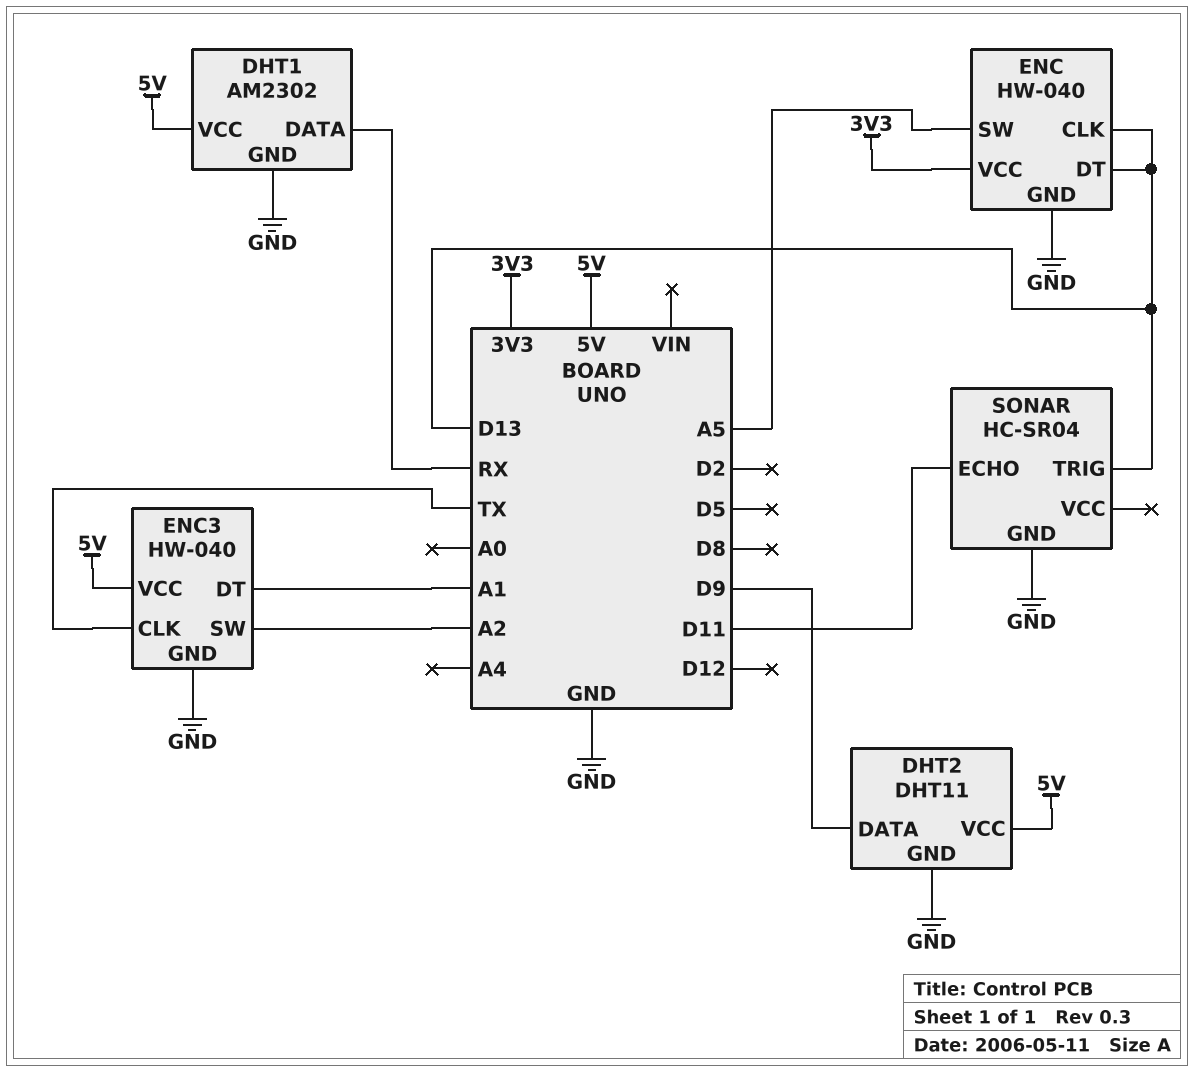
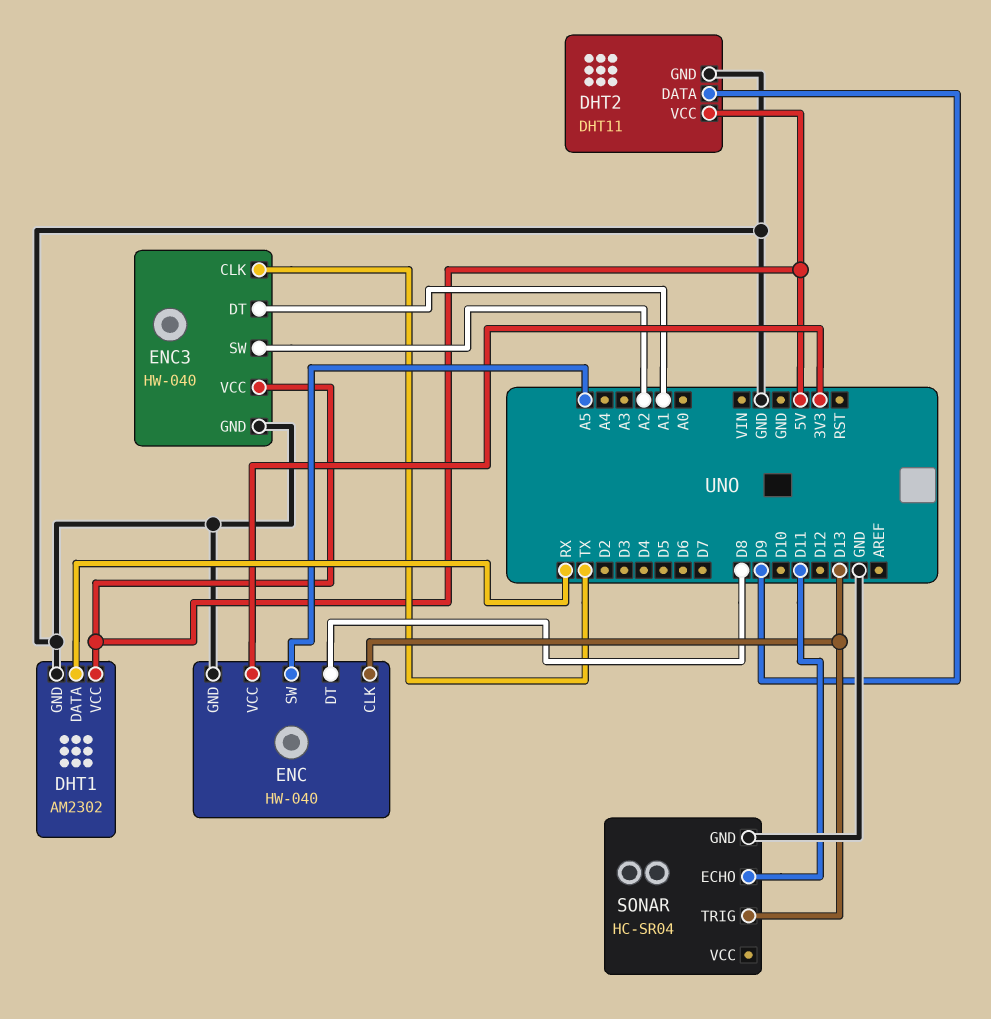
ENC pin DT: D13 -> D8

